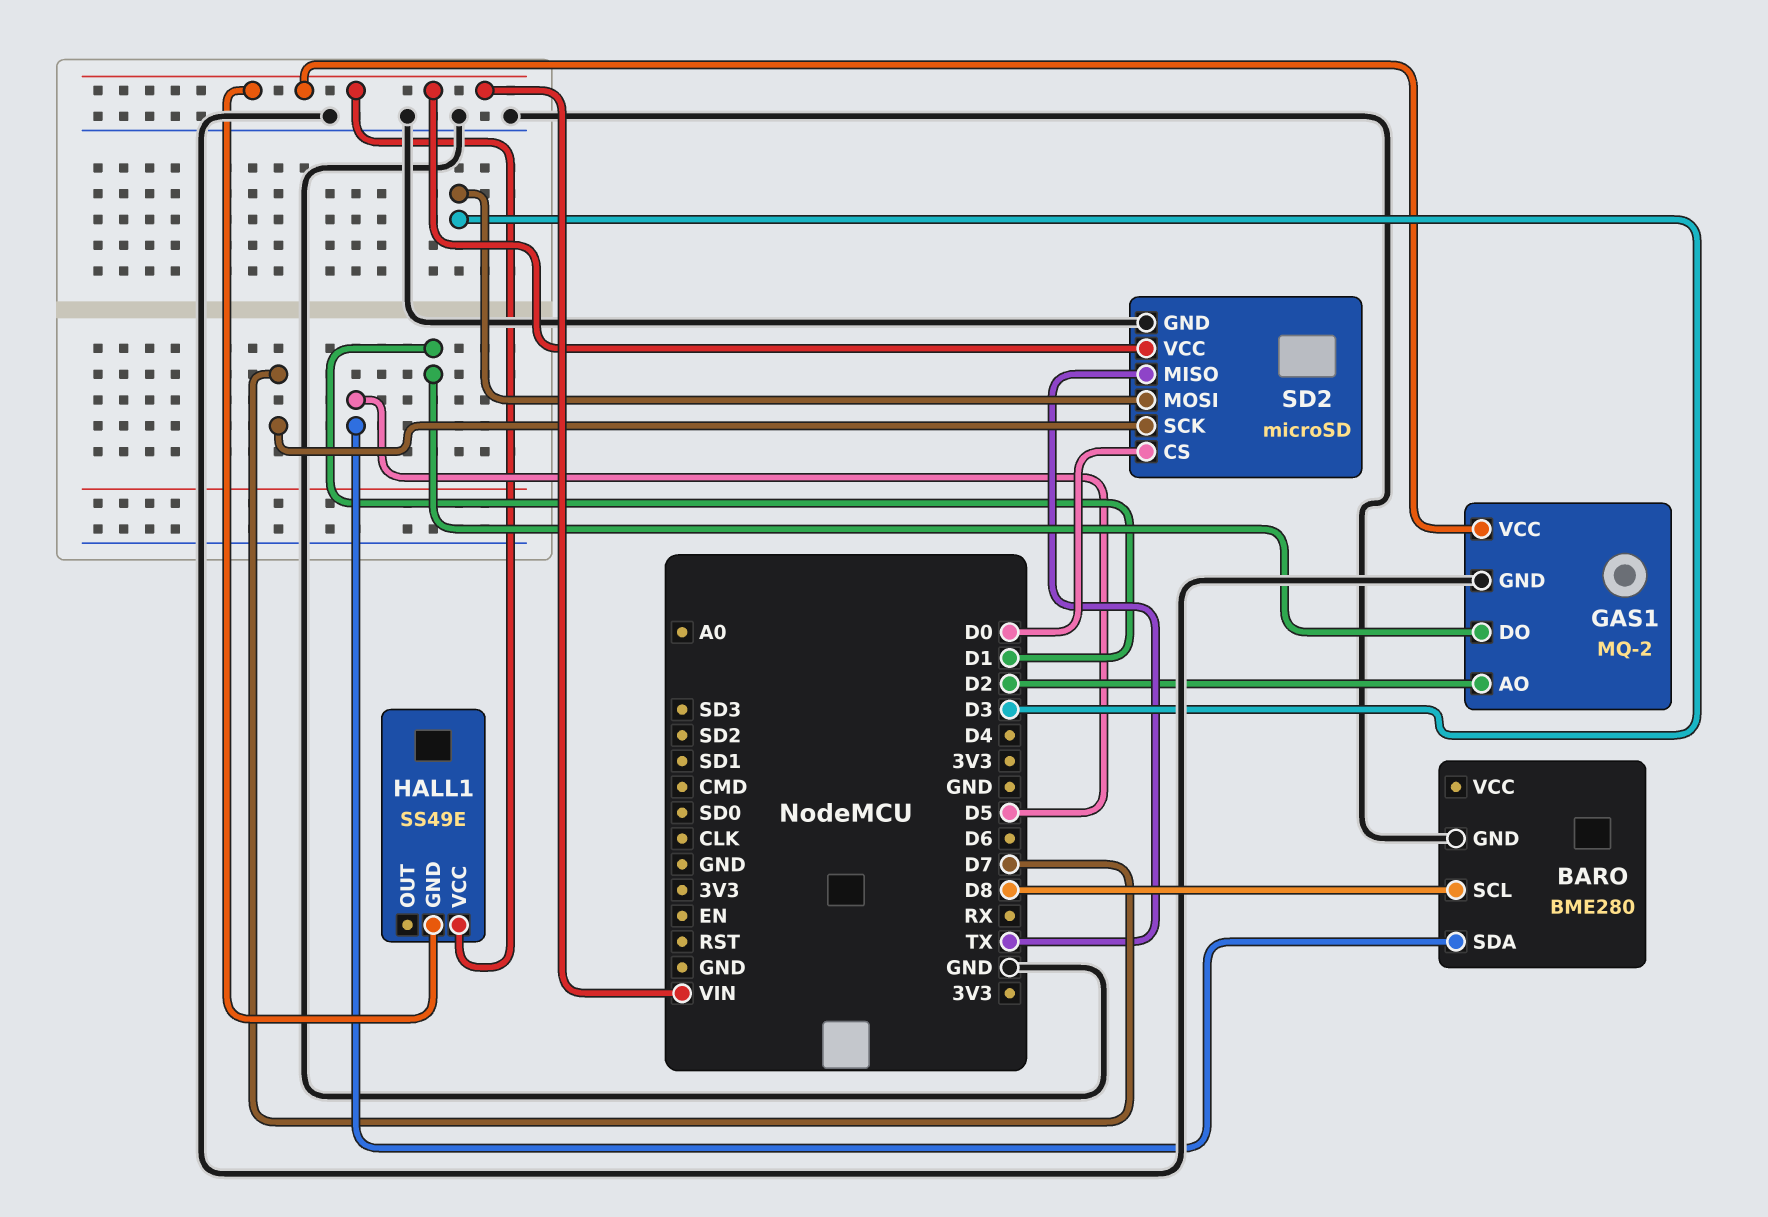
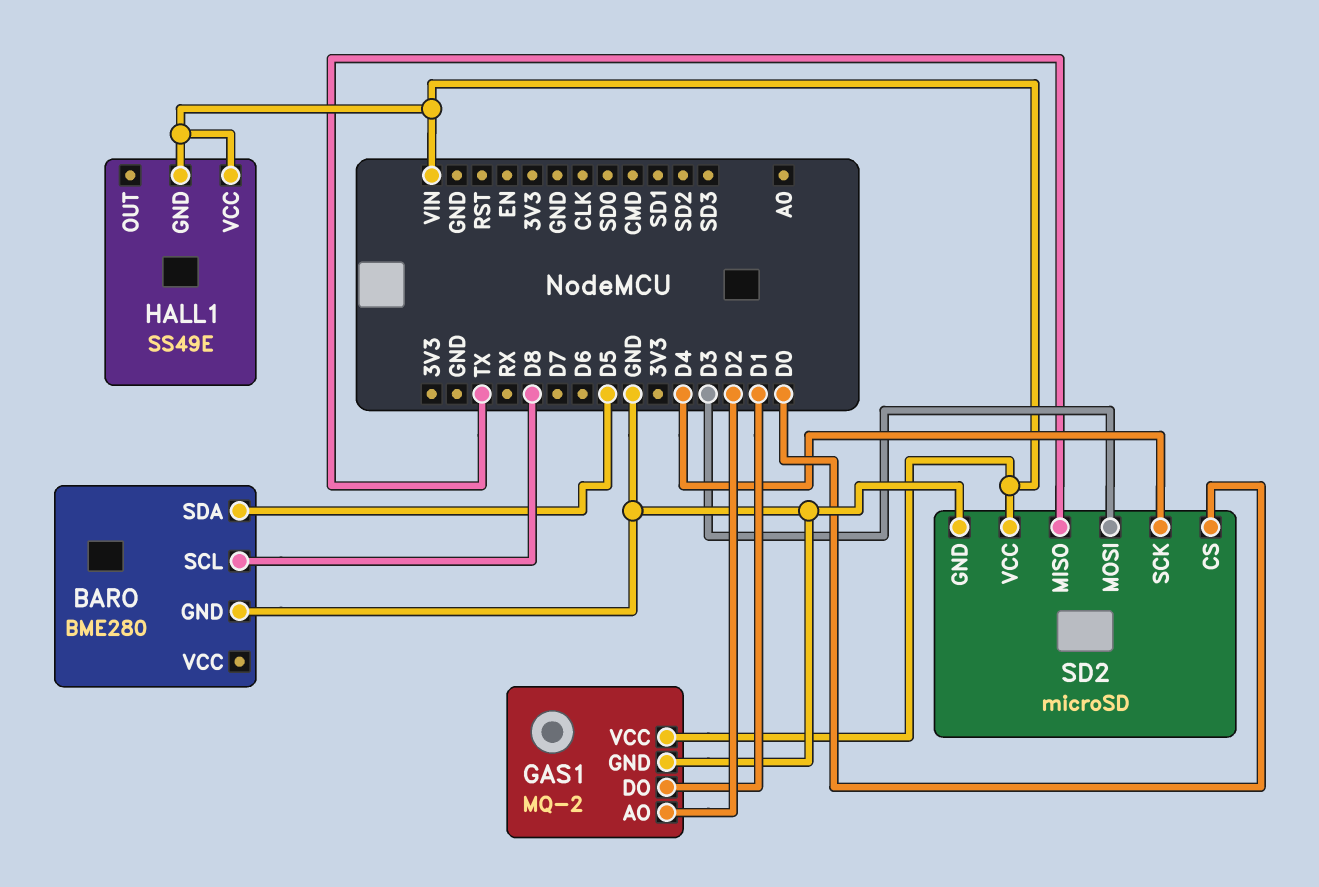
SD2 pin SCK: D7 -> D4

